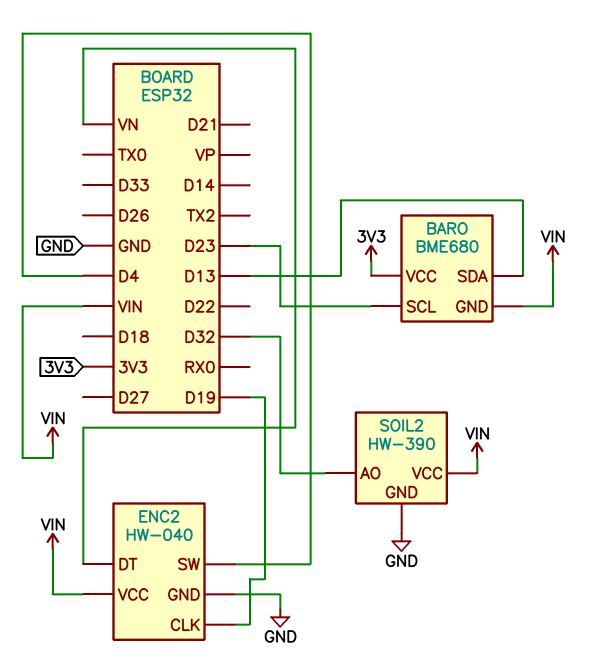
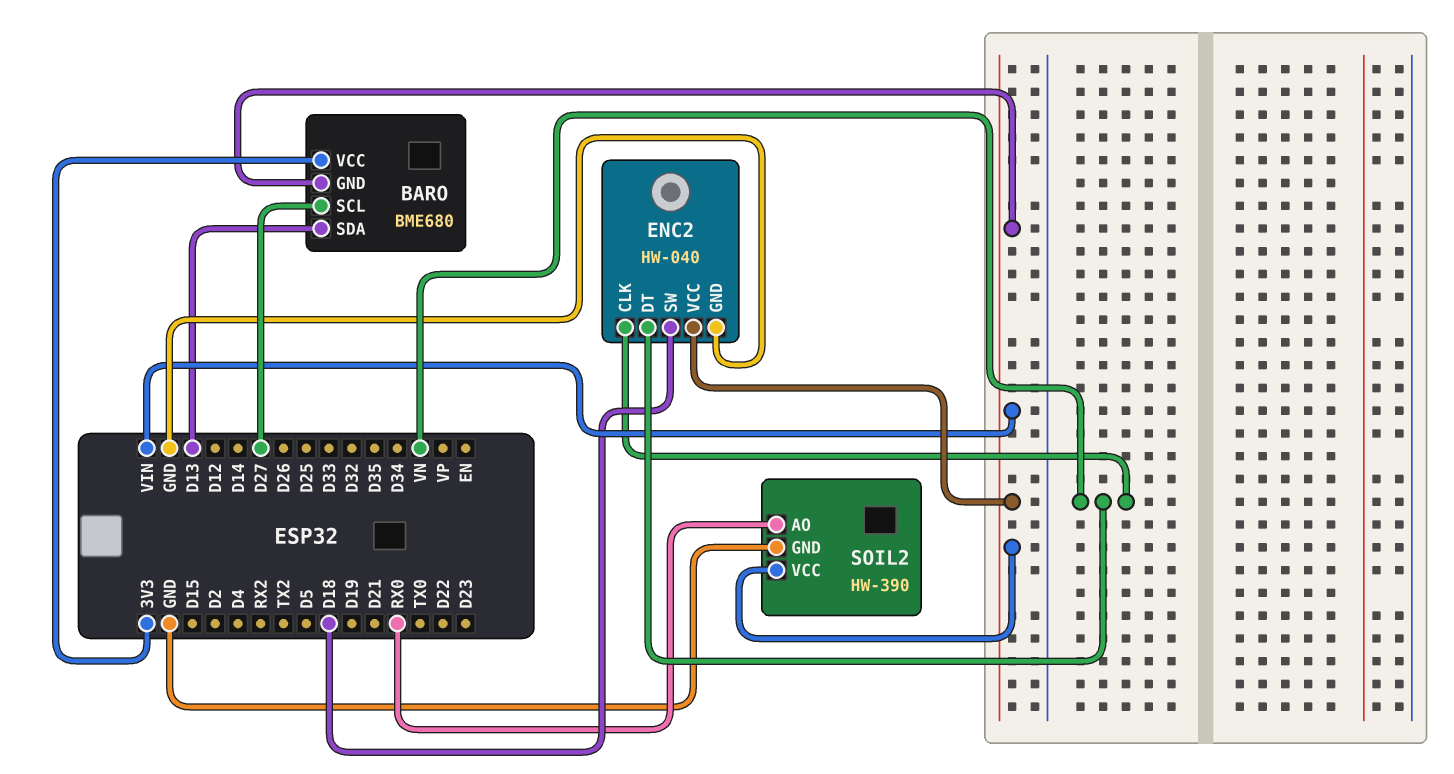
BARO pin SCL: D23 -> D27
ENC2 pin CLK: D19 -> VN
ENC2 pin SW: D4 -> D18
SOIL2 pin AO: D32 -> RX0

